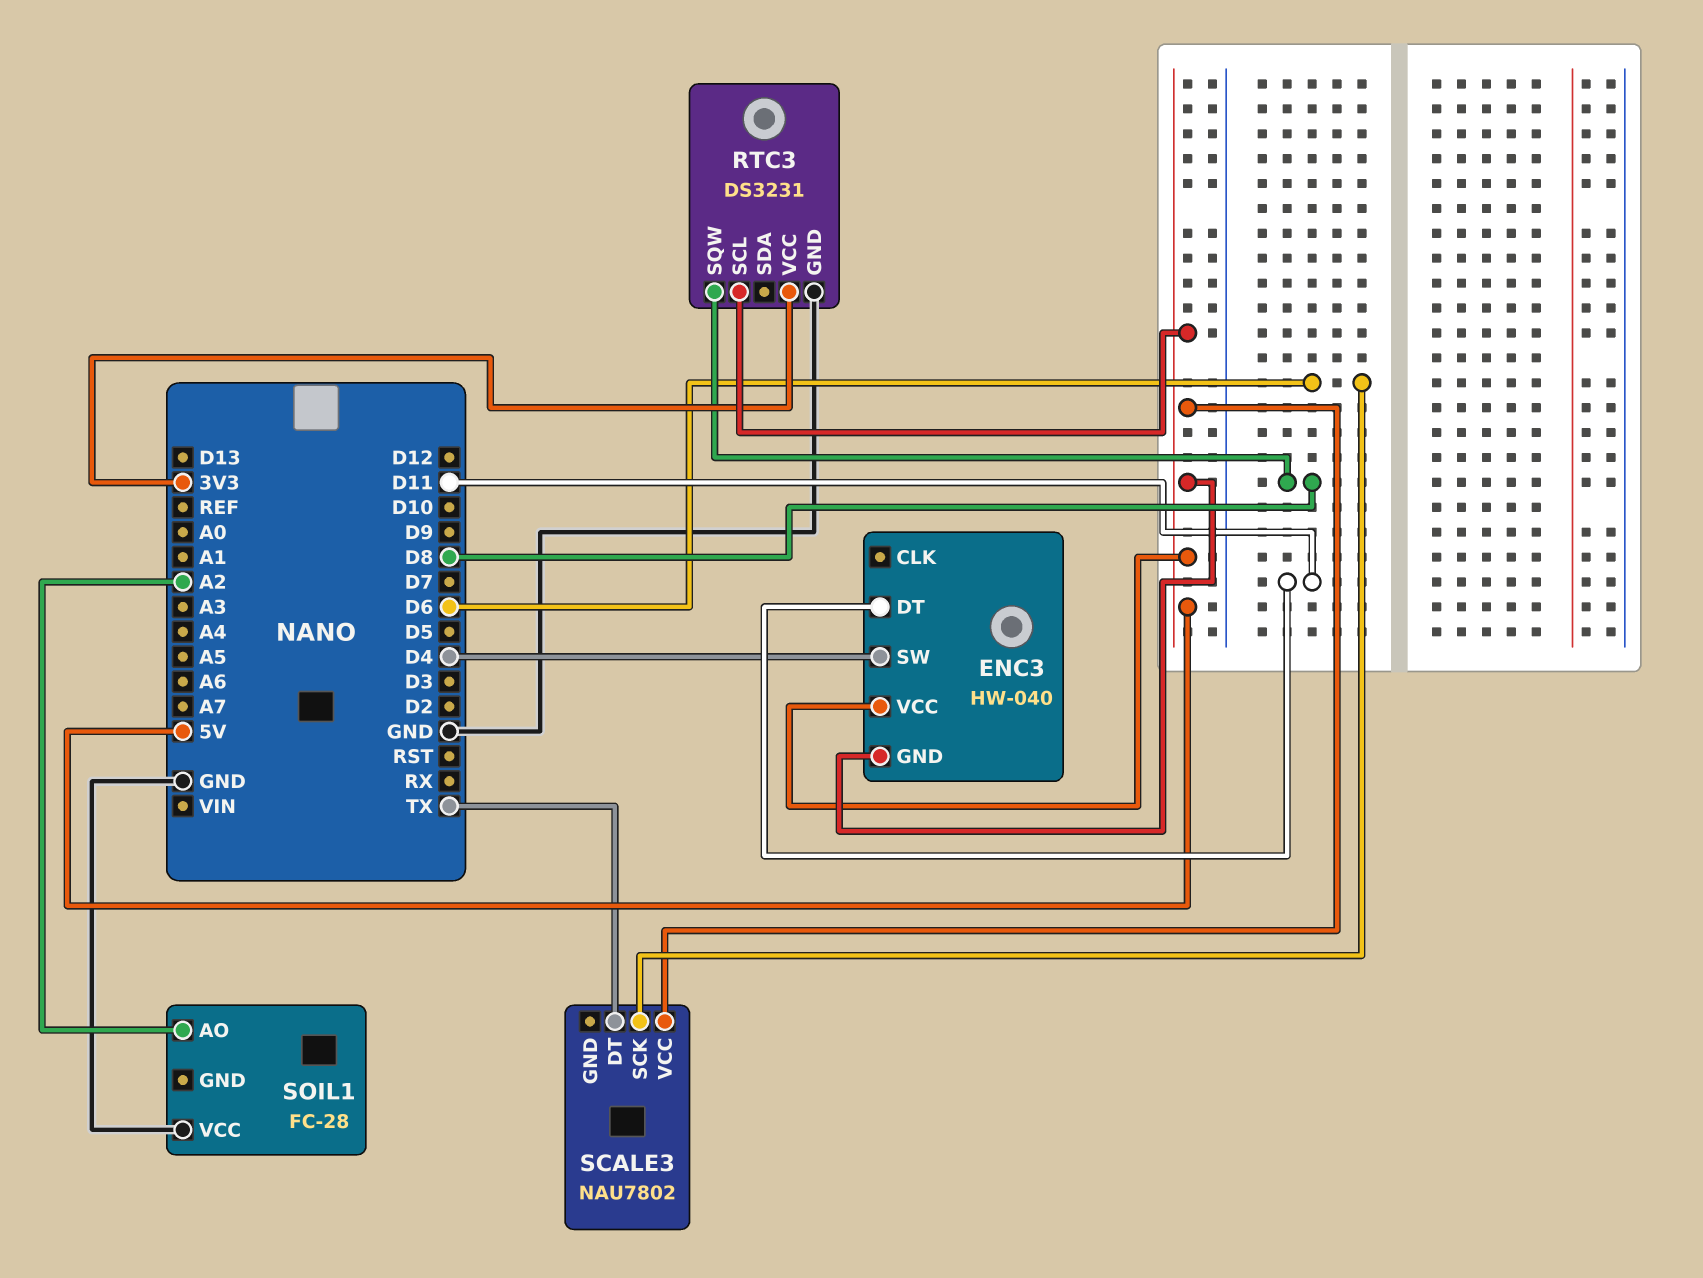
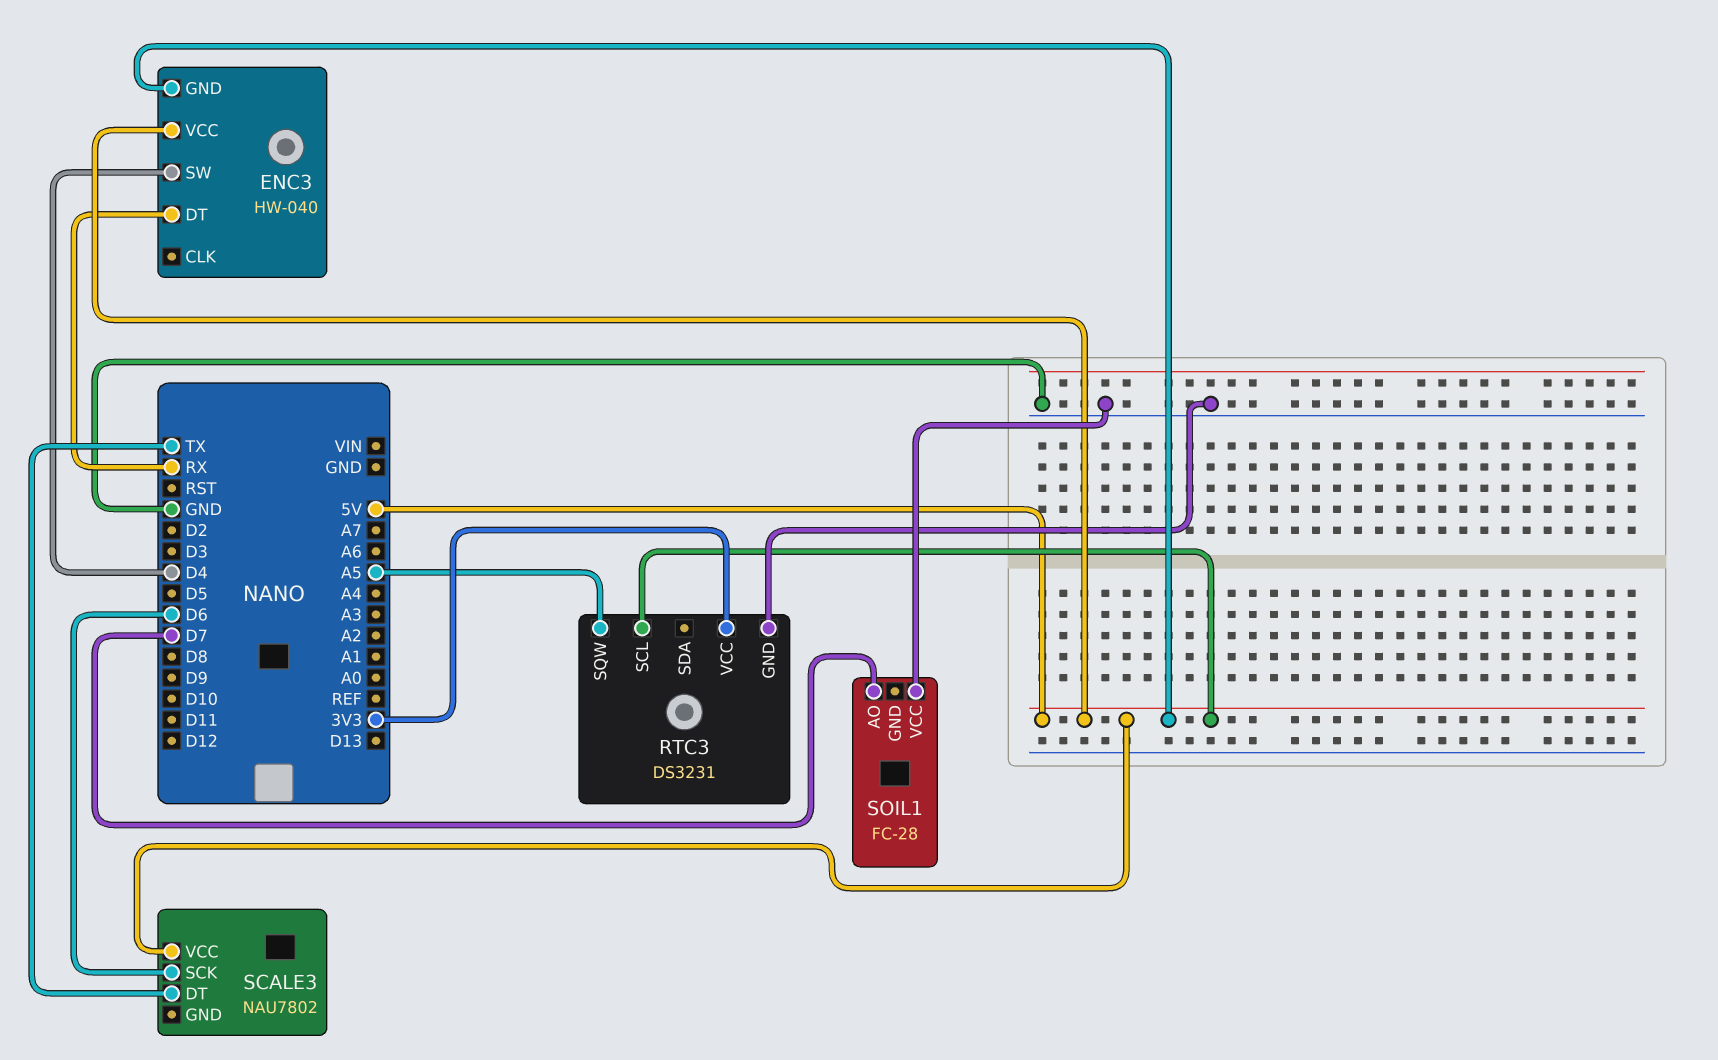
ENC3 pin DT: D11 -> RX
RTC3 pin SQW: D8 -> A5
SOIL1 pin AO: A2 -> D7

